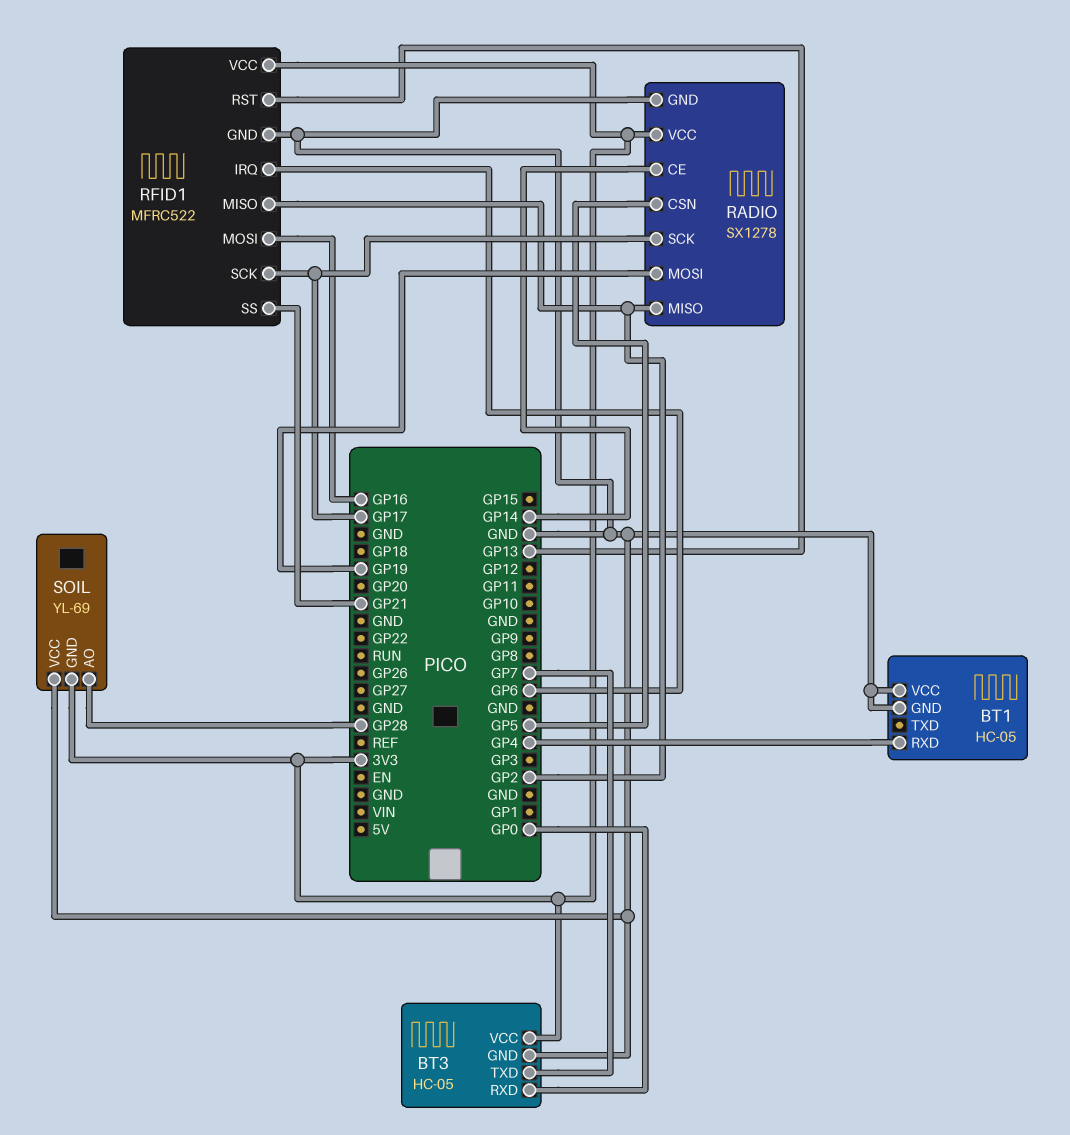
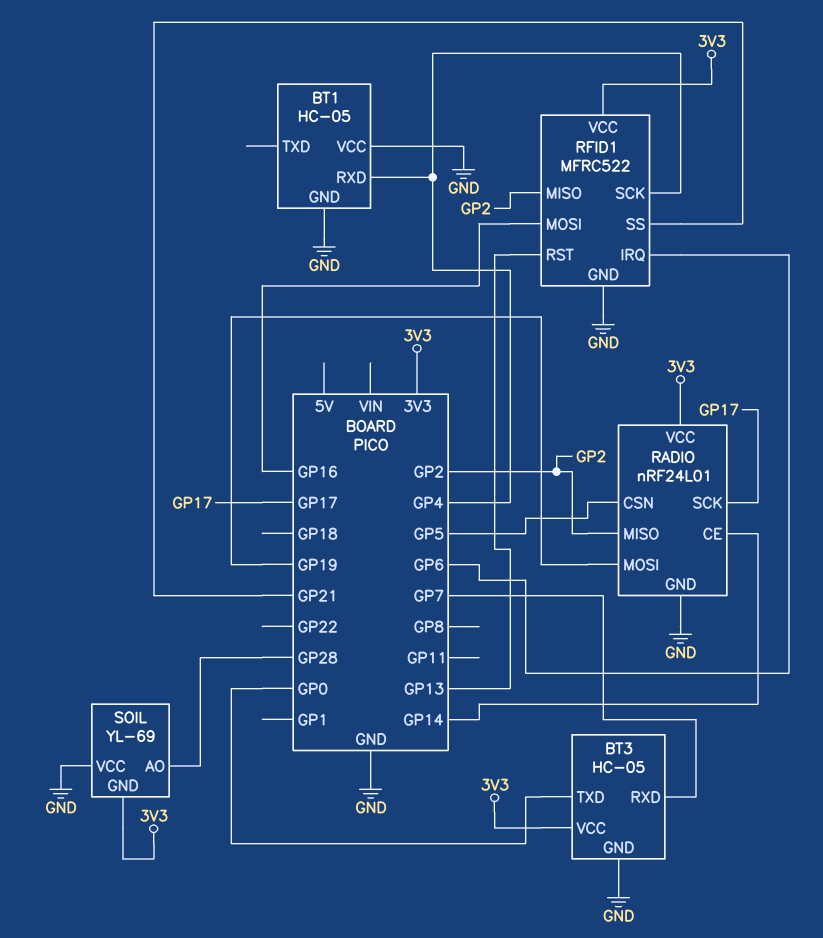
BT3 pin RXD: GP0 -> GP7
BT3 pin TXD: GP7 -> GP0
RADIO: SX1278 -> nRF24L01
RFID1 pin SCK: GP17 -> GP4

